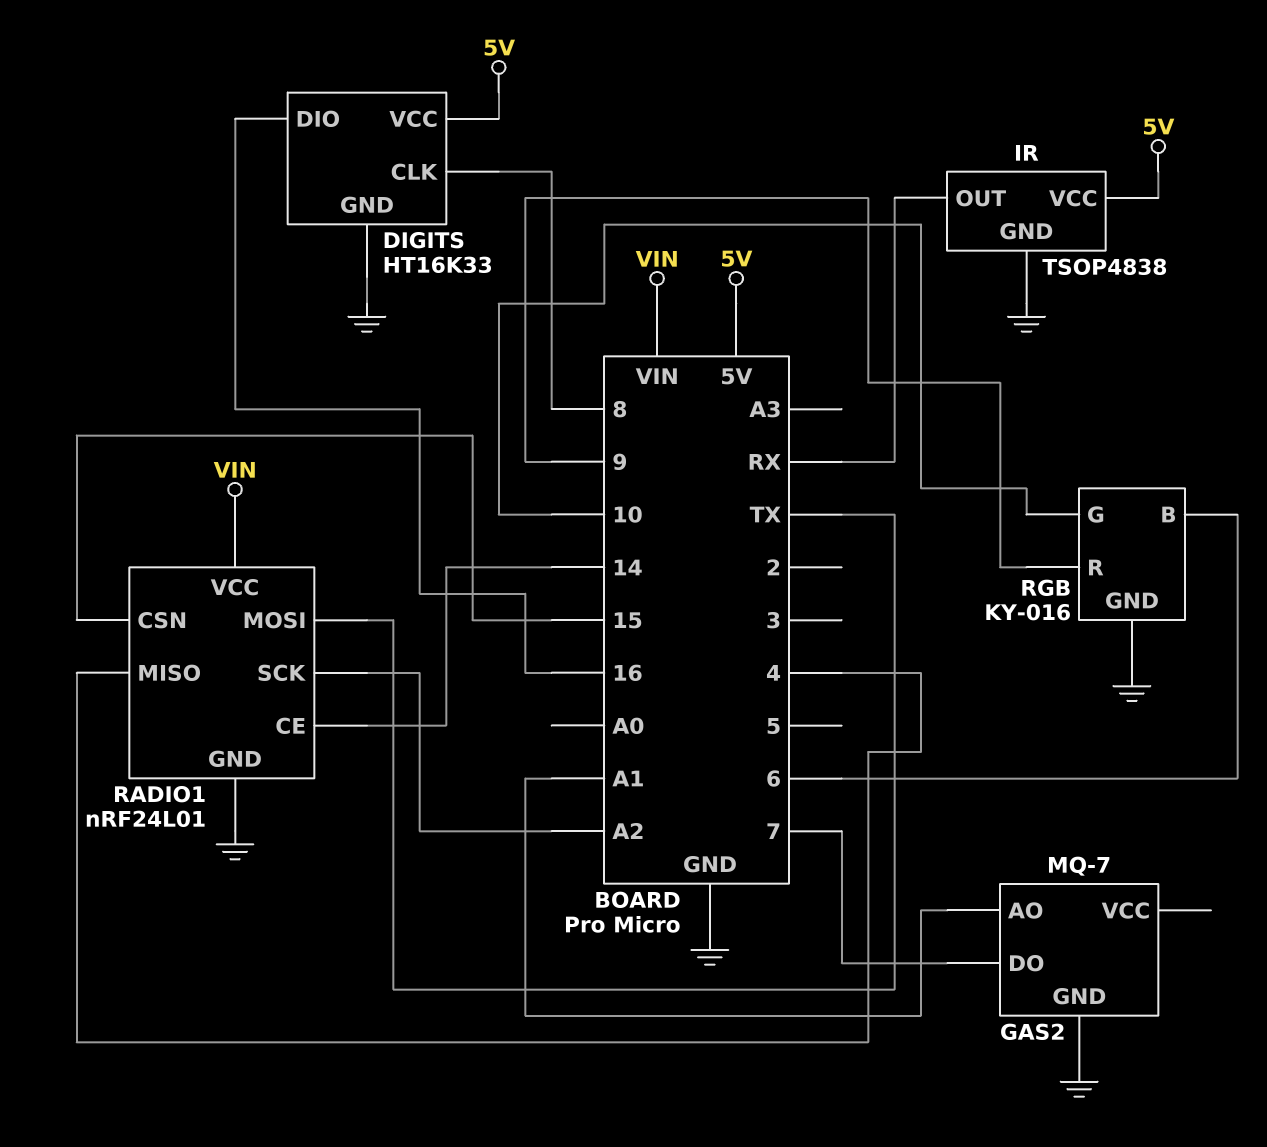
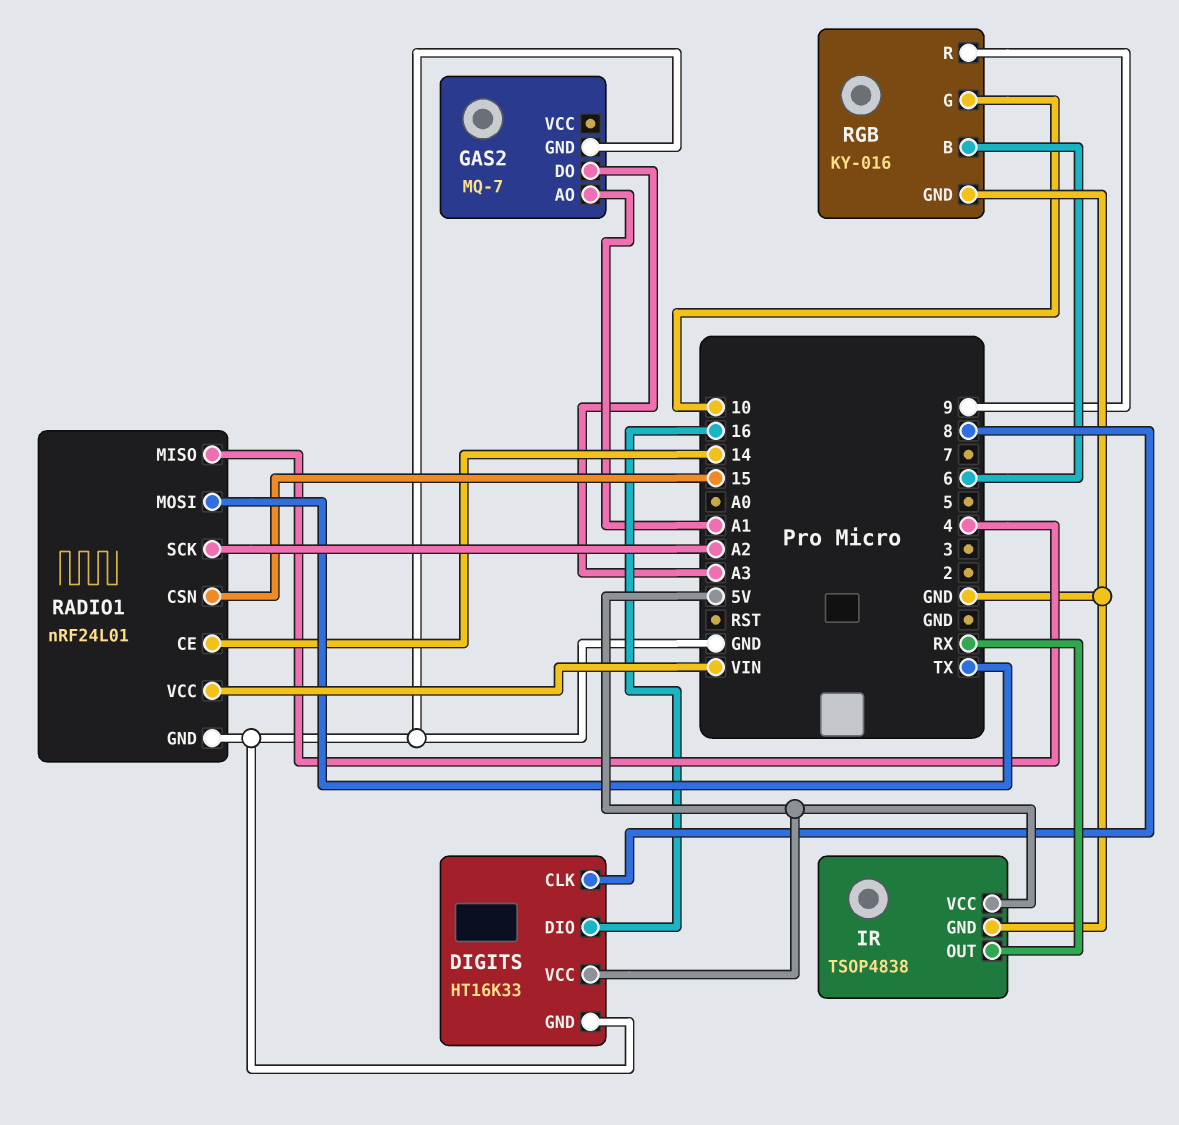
GAS2 pin DO: 7 -> A3

